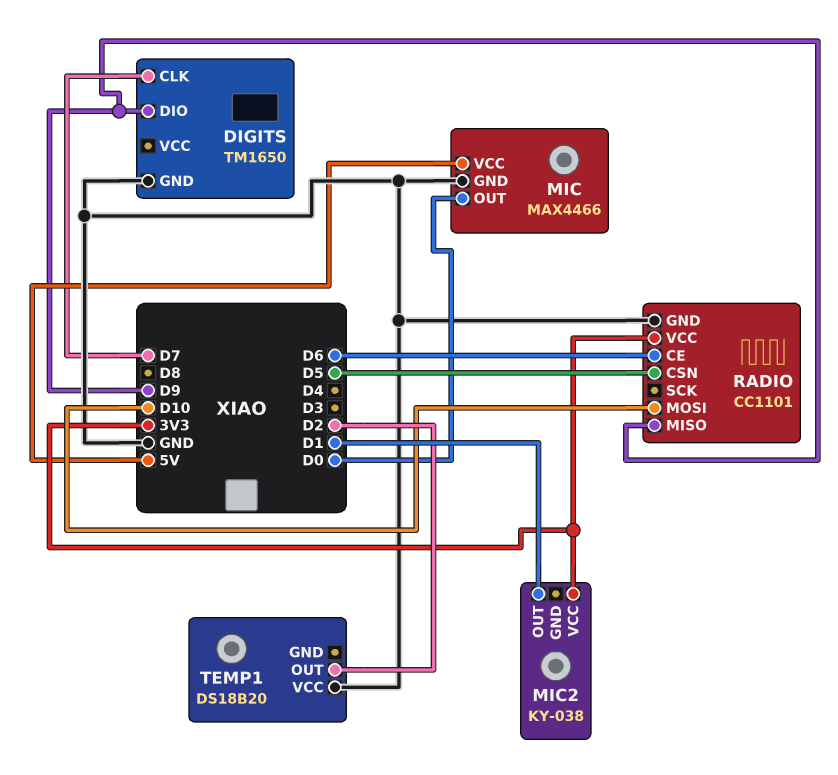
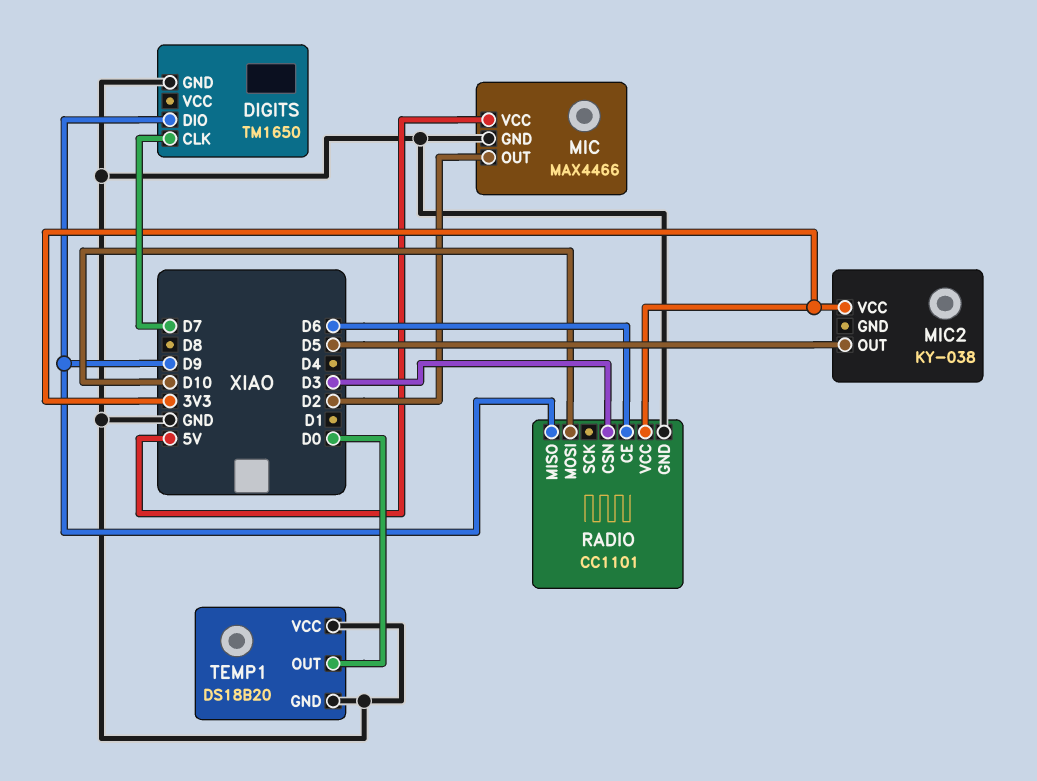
MIC pin OUT: D0 -> D2
MIC2 pin OUT: D1 -> D5
RADIO pin CSN: D5 -> D3
TEMP1 pin GND: none -> GND
TEMP1 pin OUT: D2 -> D0

